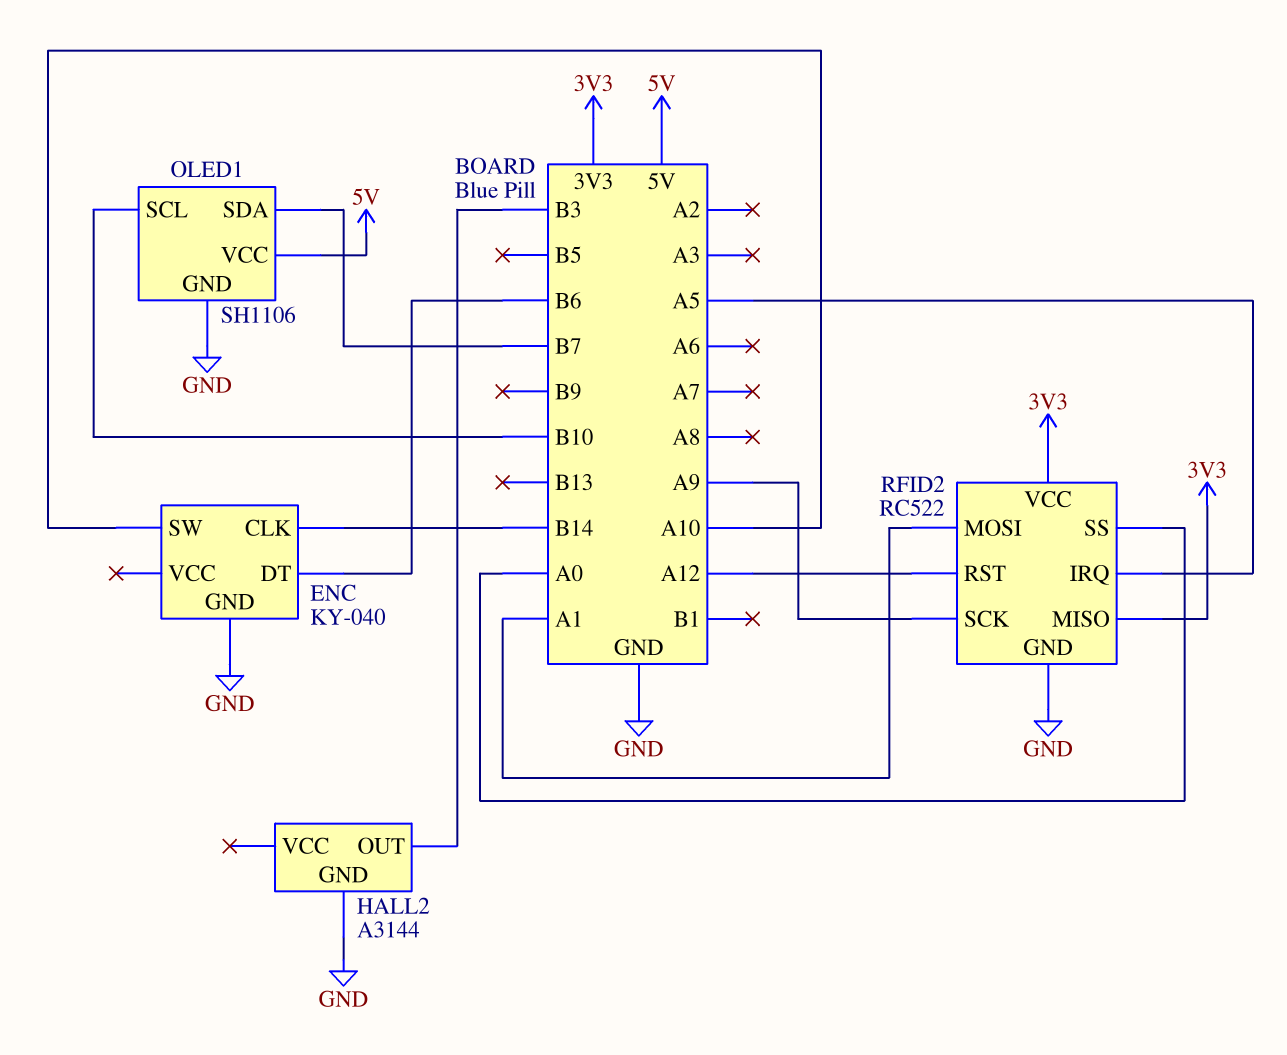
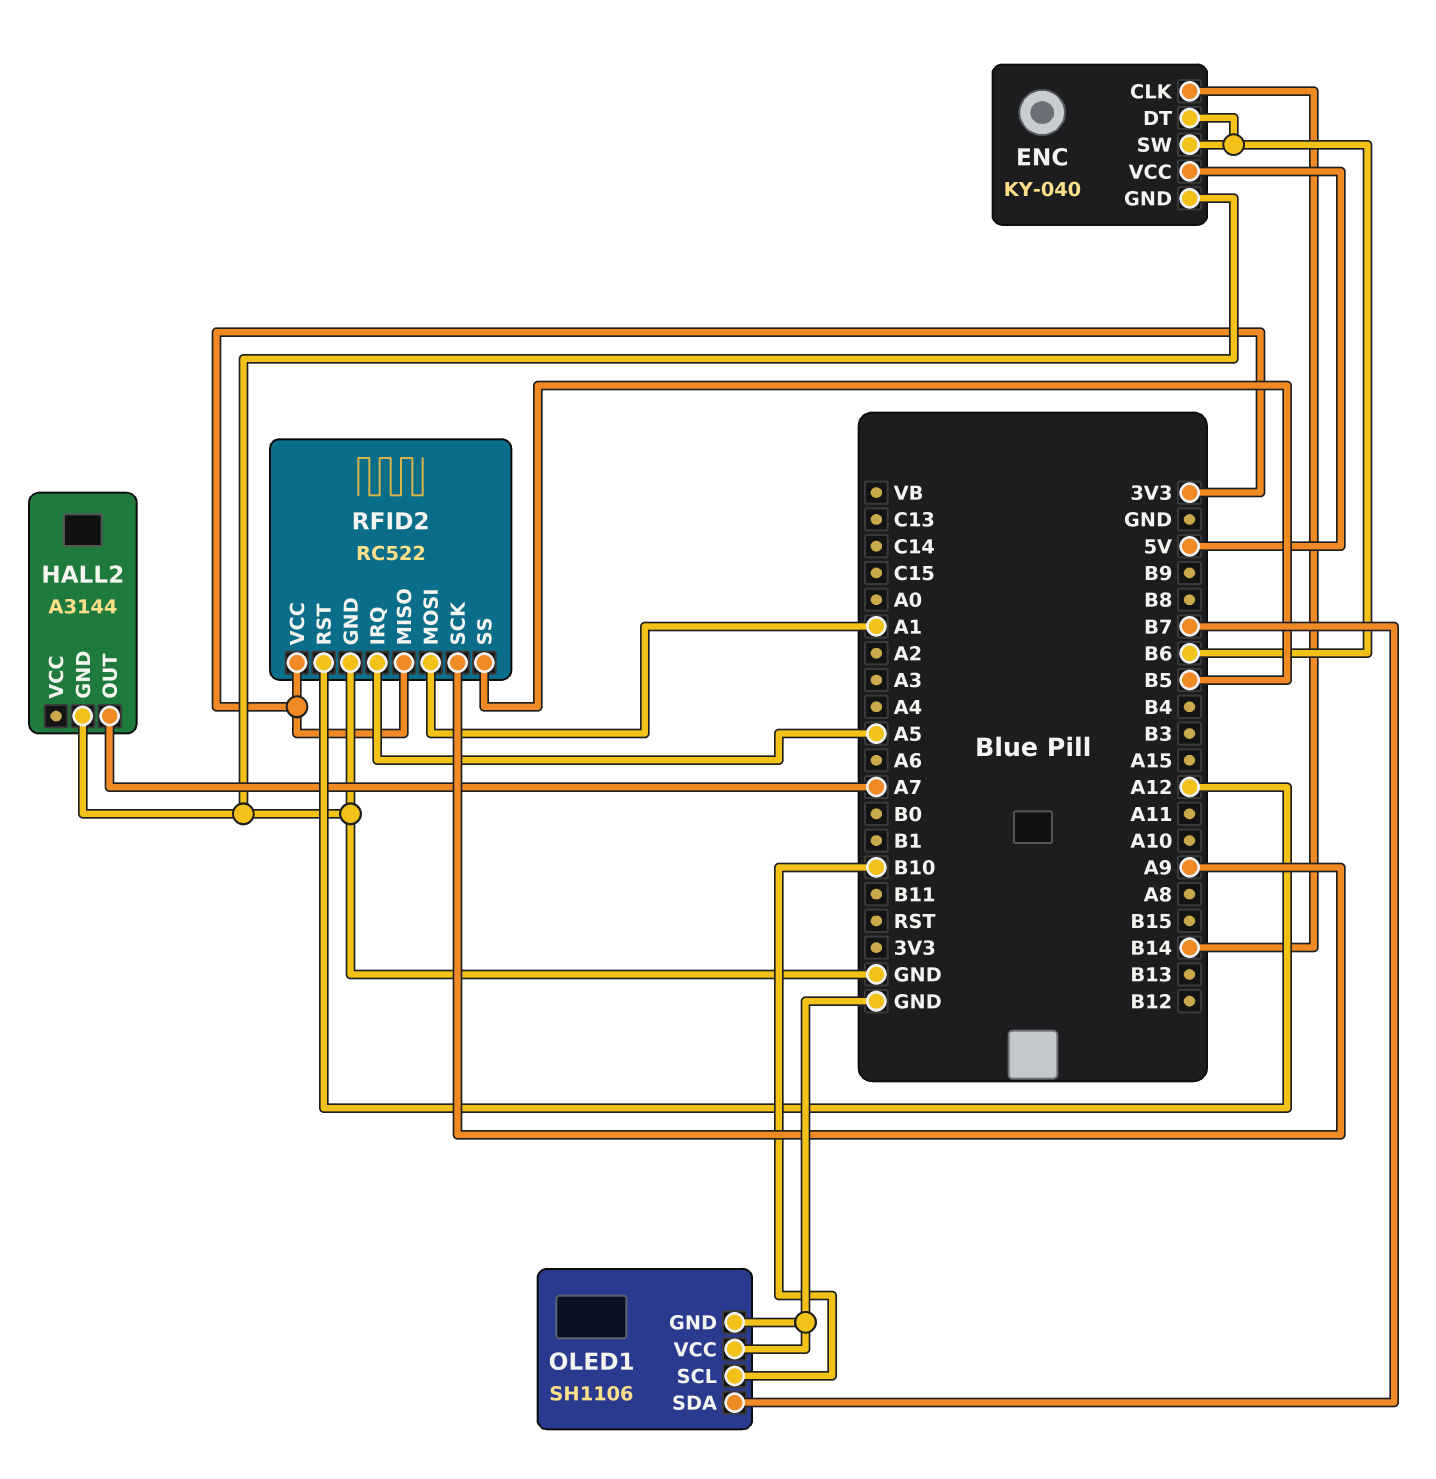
ENC pin SW: A10 -> B6
ENC pin VCC: none -> 5V
HALL2 pin OUT: B3 -> A7
OLED1 pin VCC: 5V -> GND
RFID2 pin SS: A0 -> B5

